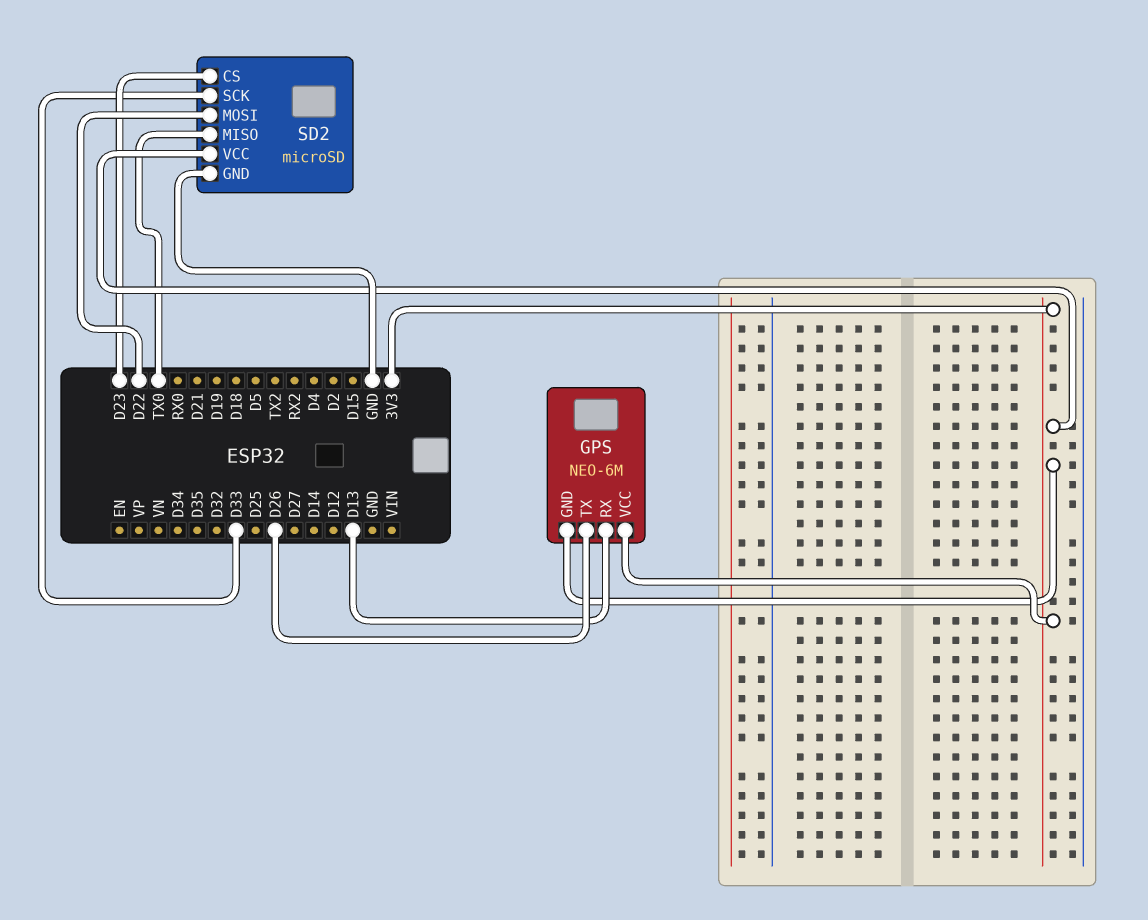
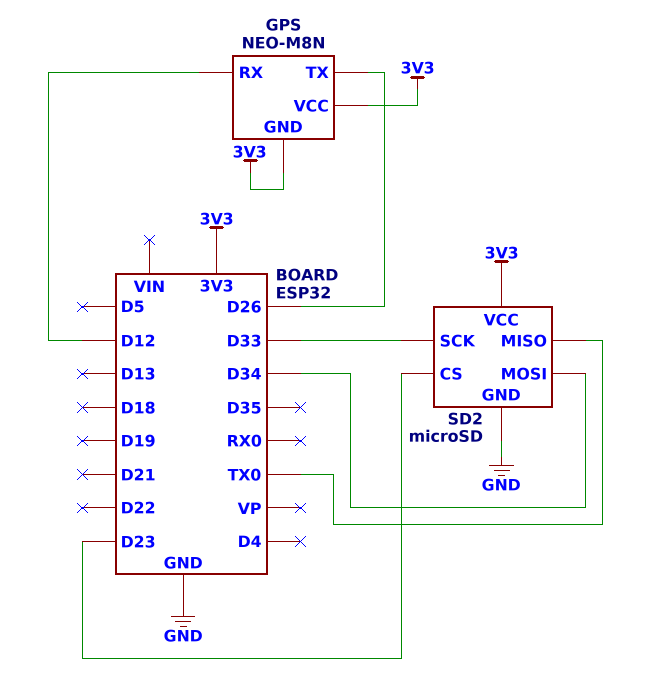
GPS: NEO-6M -> NEO-M8N
GPS pin RX: D13 -> D12
SD2 pin MOSI: D22 -> D34

